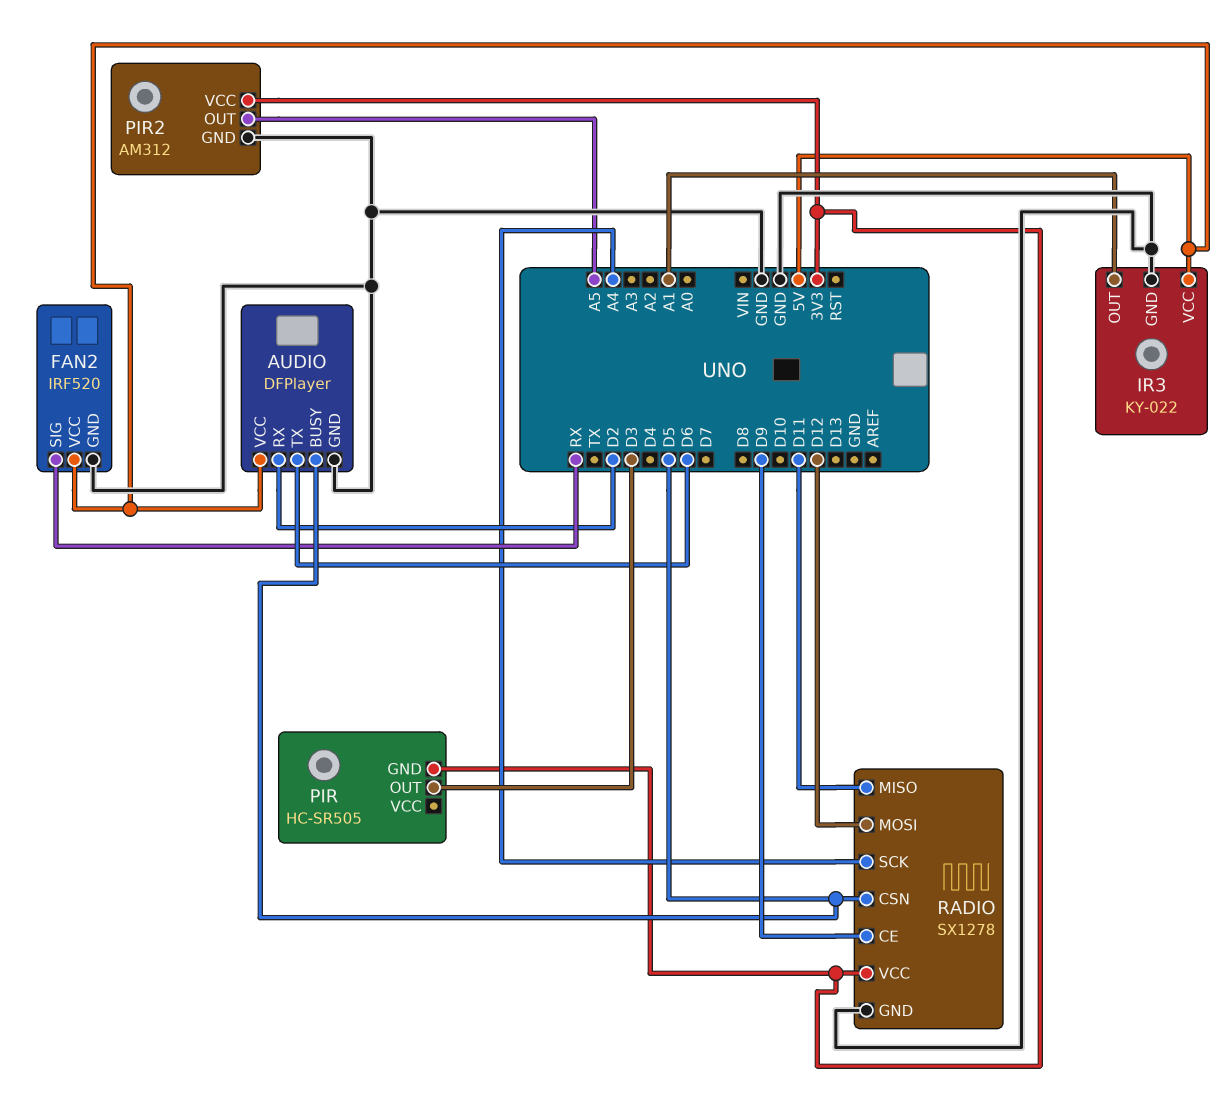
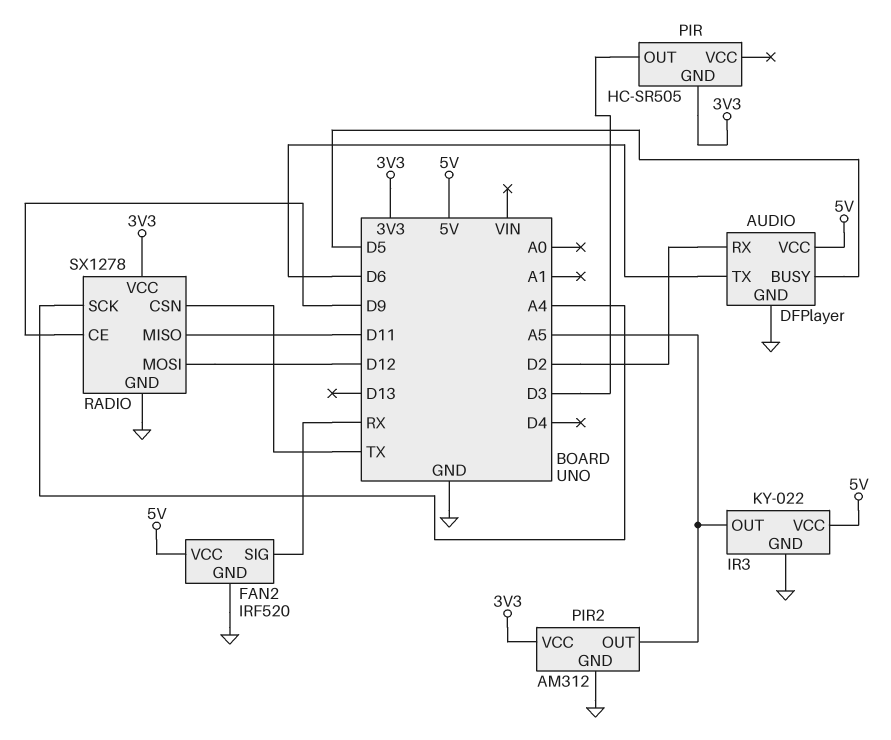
IR3 pin OUT: A1 -> A5
RADIO pin CSN: D5 -> TX

